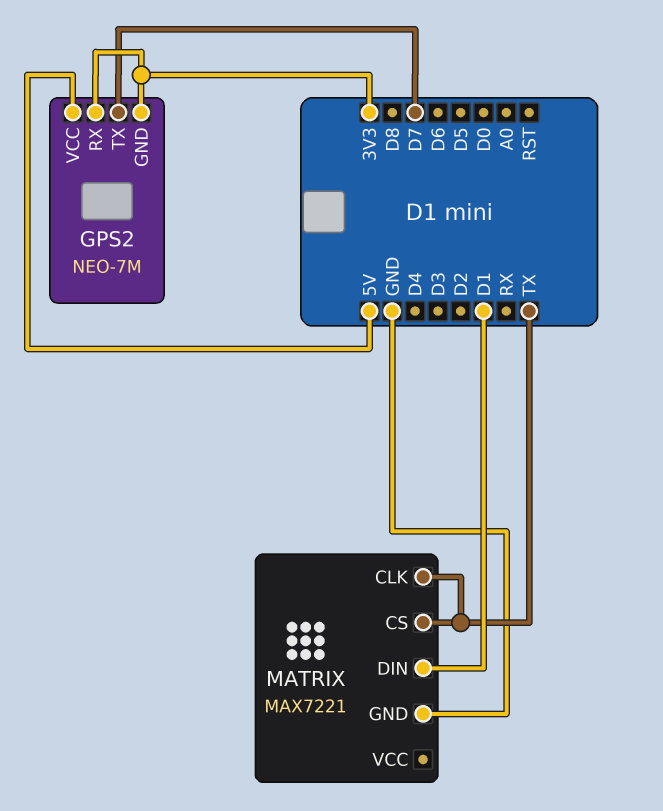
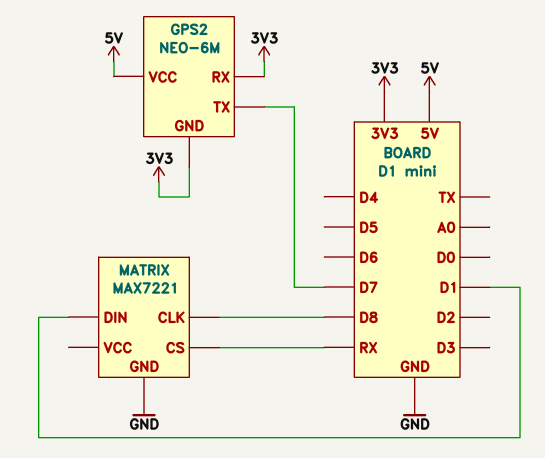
GPS2: NEO-7M -> NEO-6M
MATRIX pin CLK: TX -> D8
MATRIX pin CS: TX -> RX

